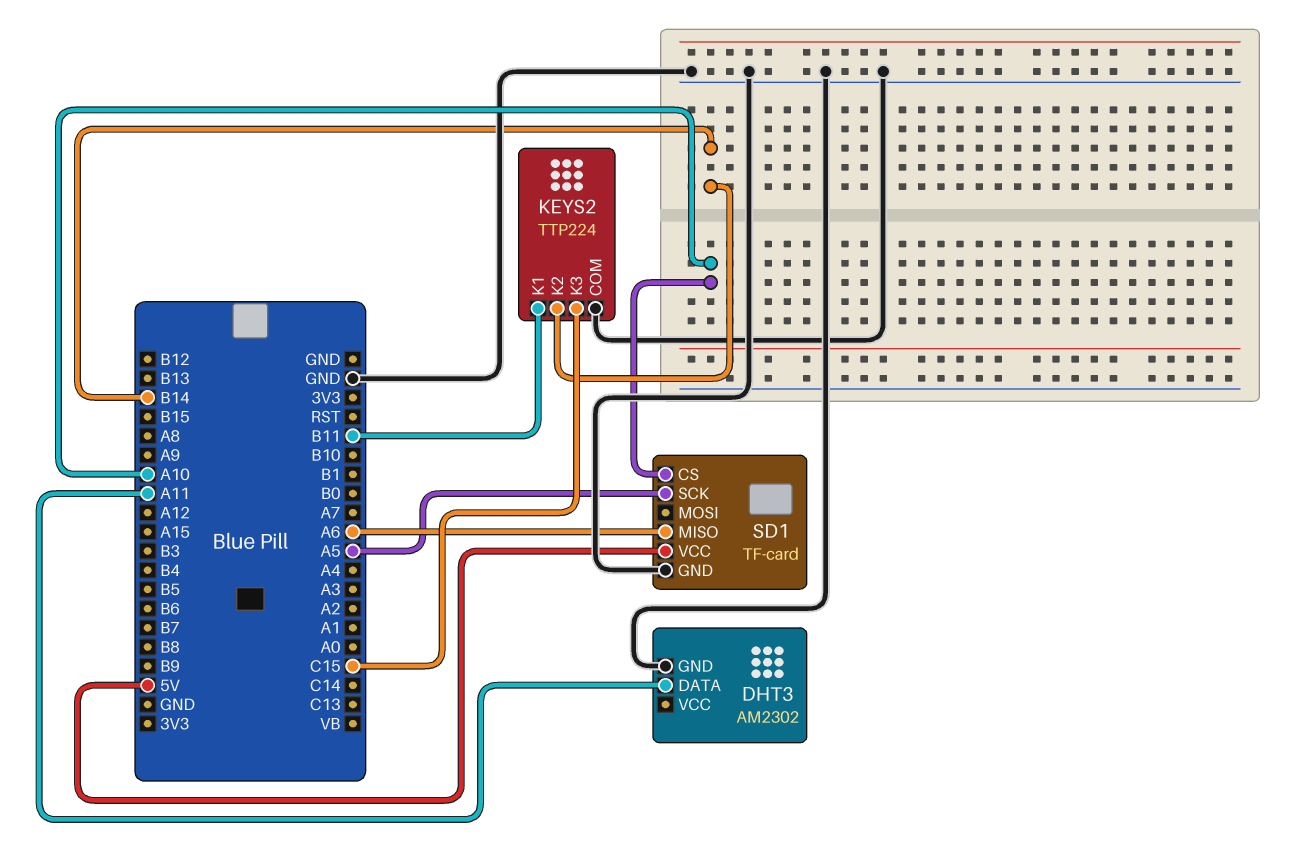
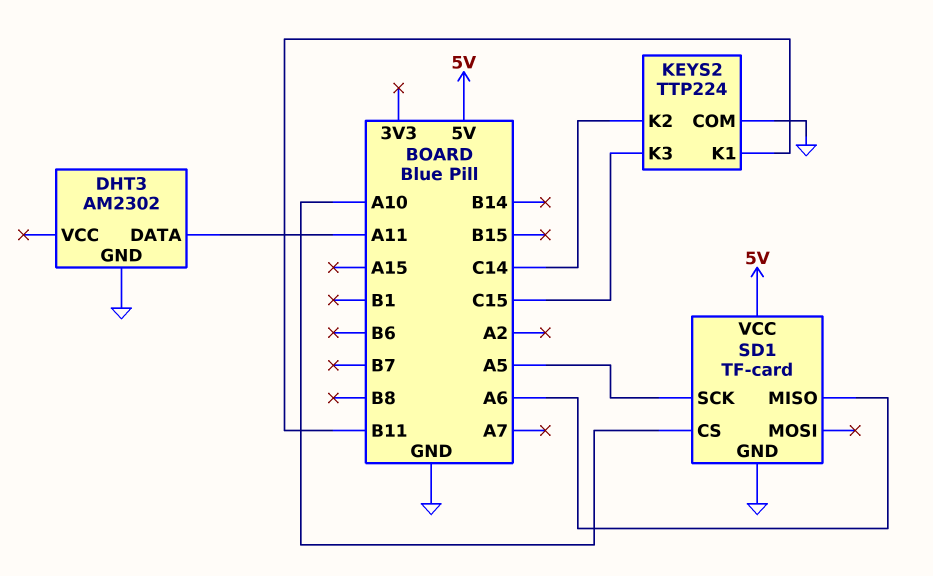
KEYS2 pin K2: B14 -> C14

